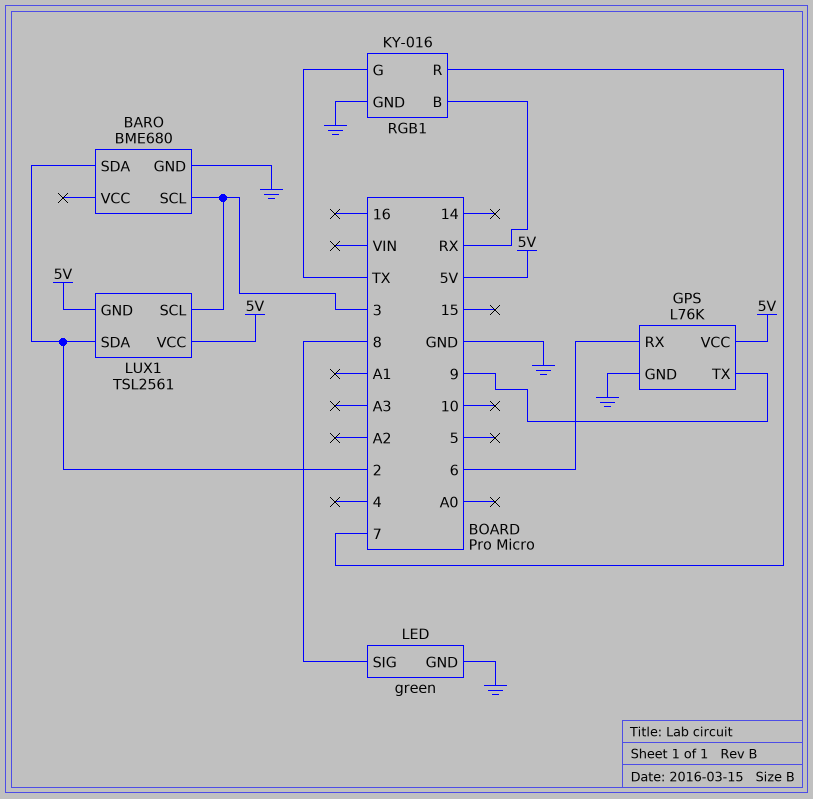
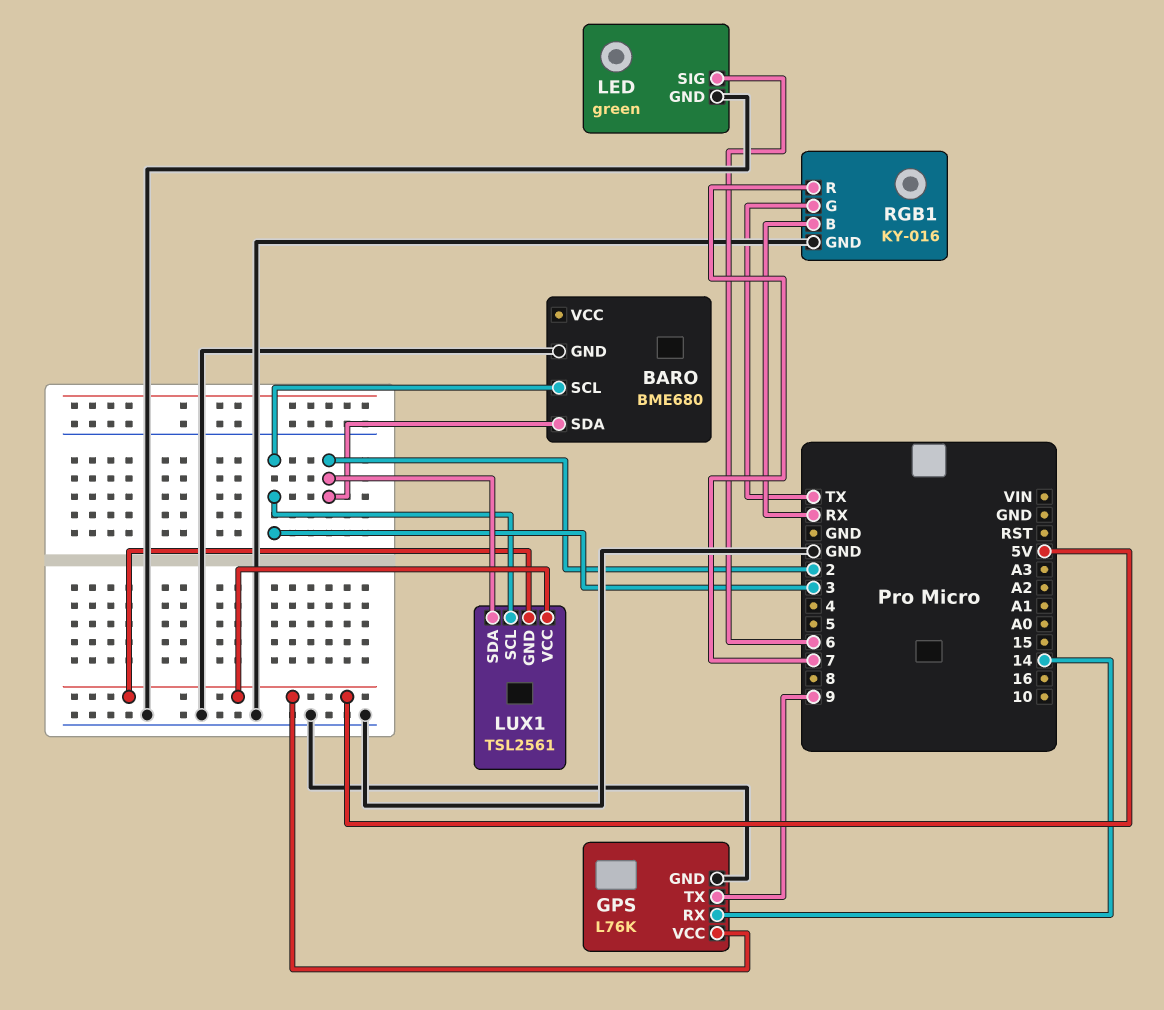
GPS pin RX: 6 -> 14
LED pin SIG: 8 -> 6

